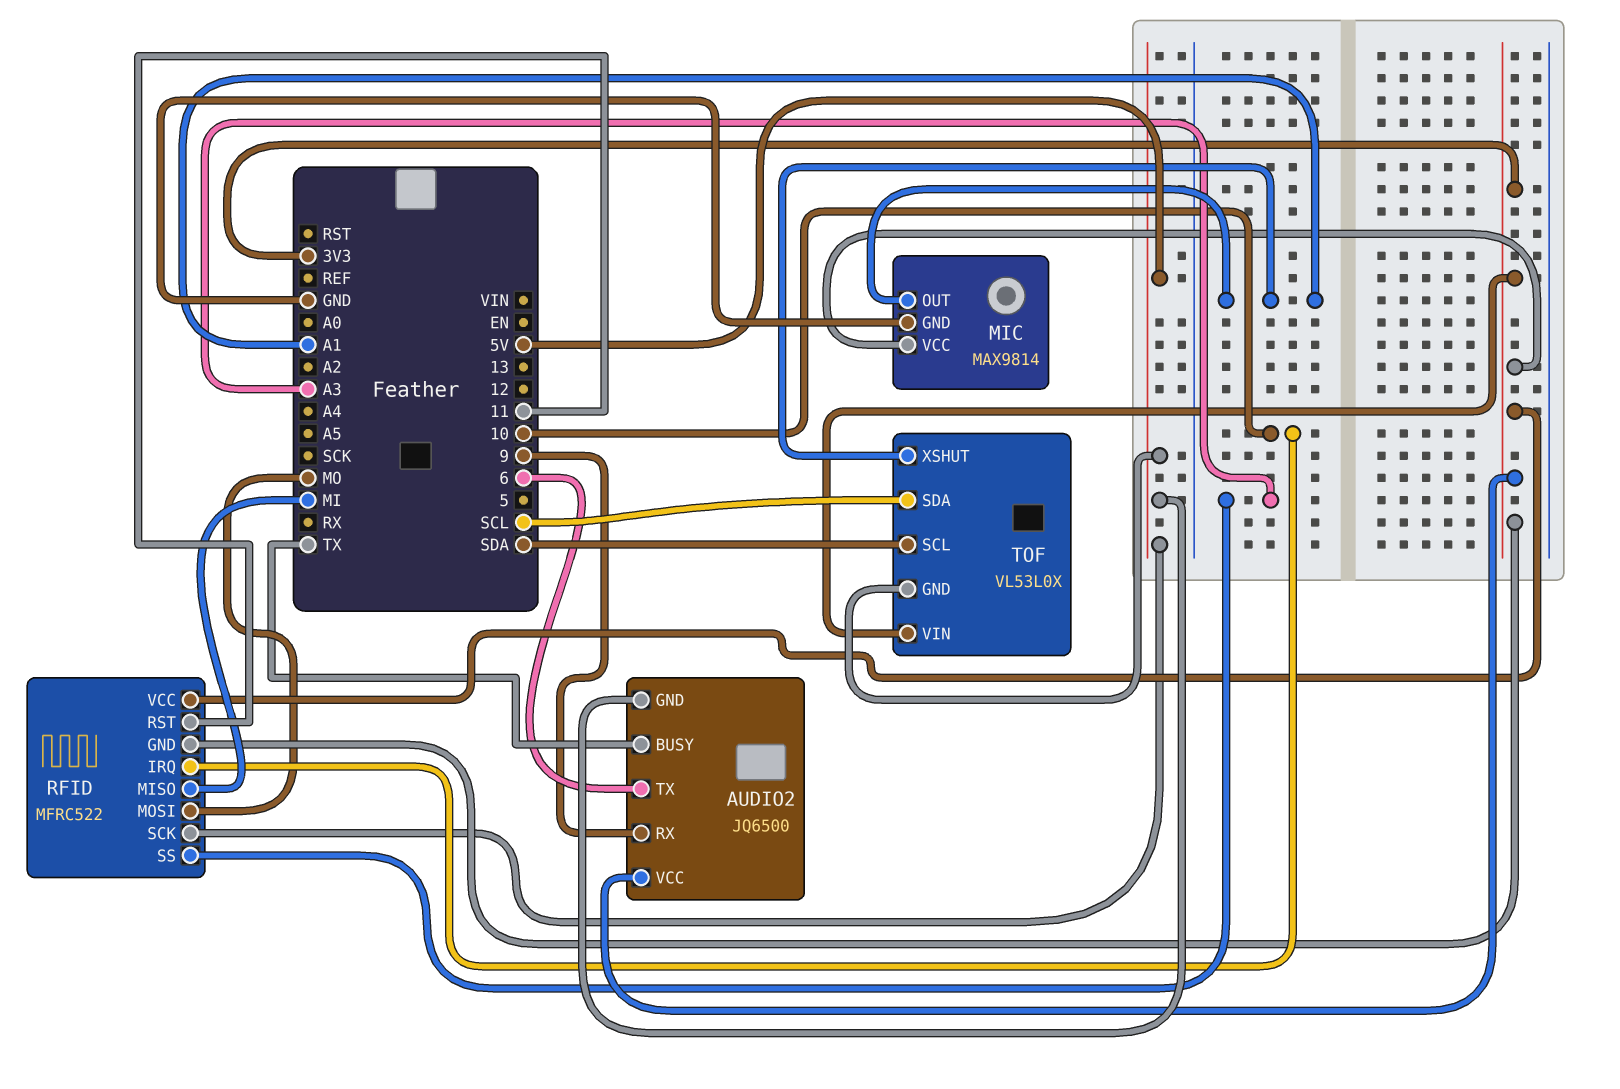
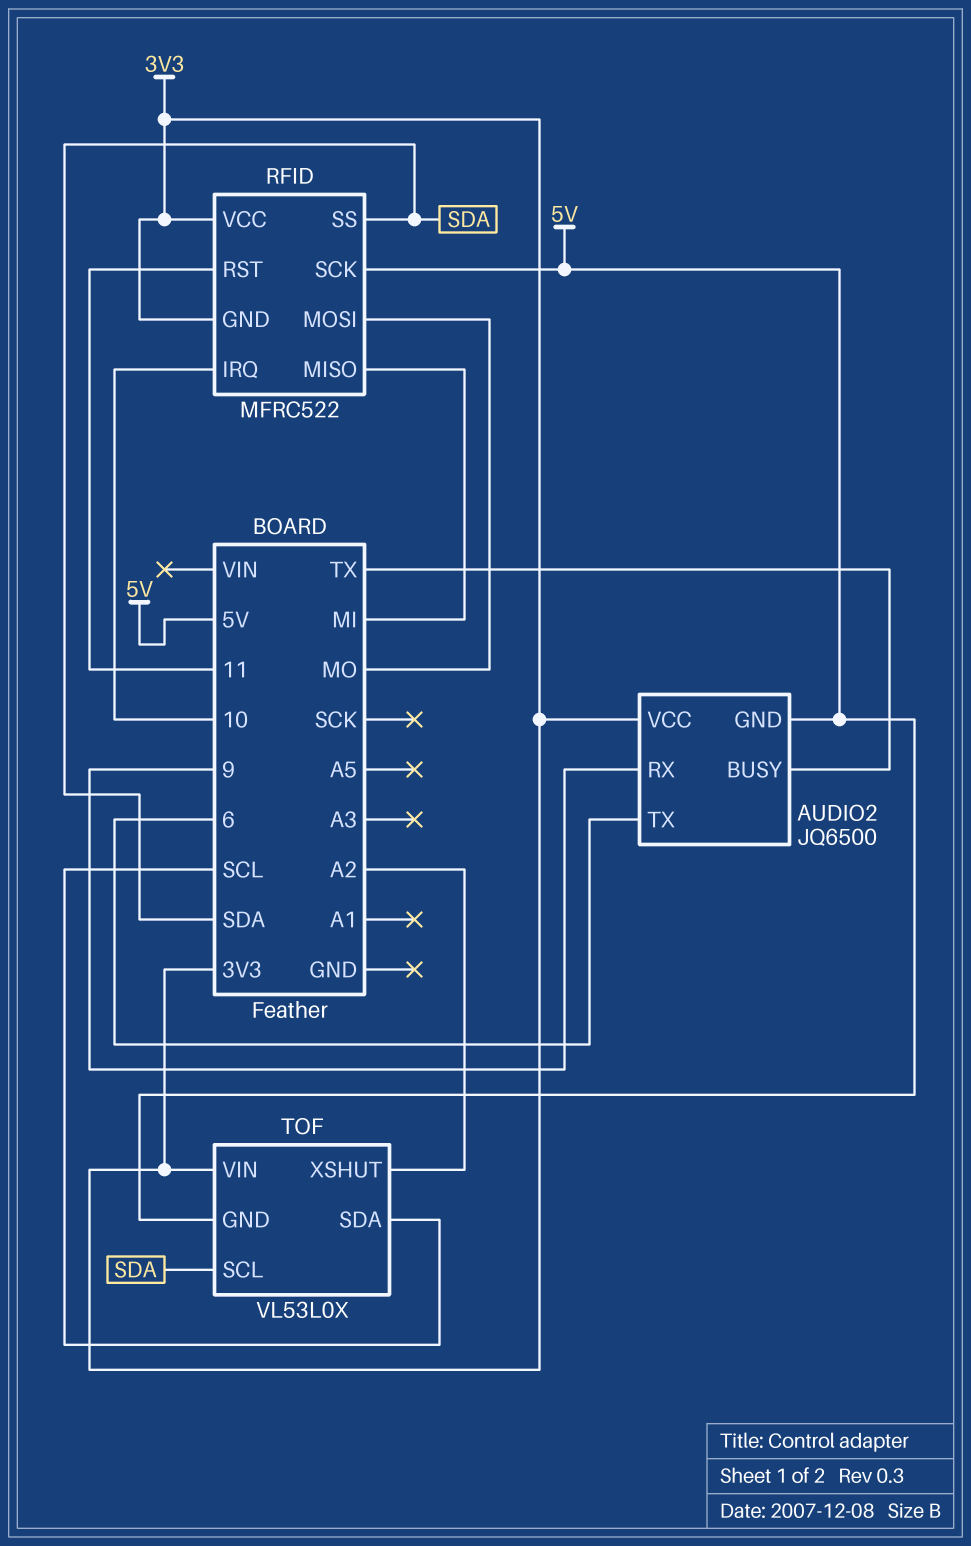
MIC: MAX9814 -> none
MIC pin GND: GND -> none
MIC pin OUT: A1 -> none
MIC pin VCC: 3V3 -> none
RFID pin SS: A3 -> SDA
TOF pin XSHUT: A1 -> A2

